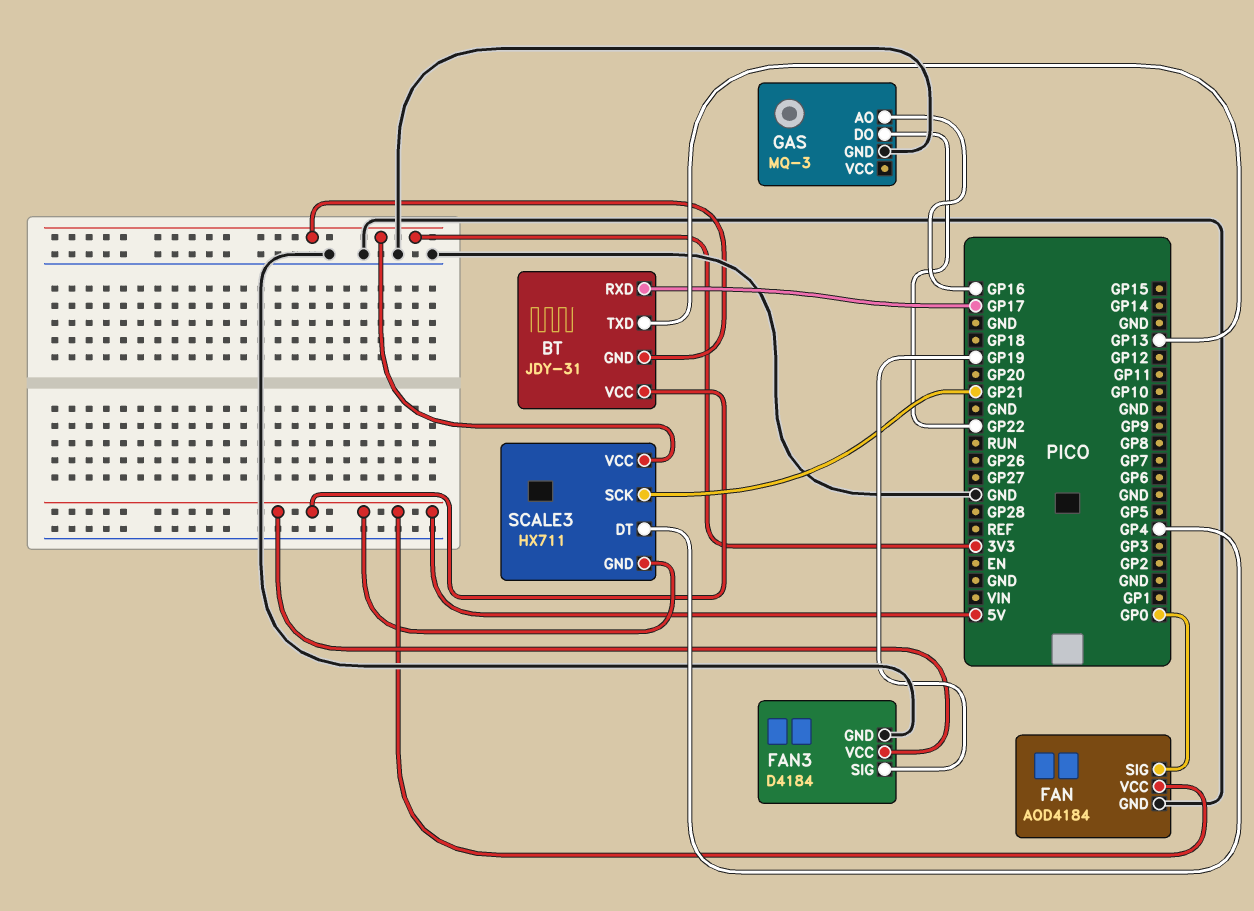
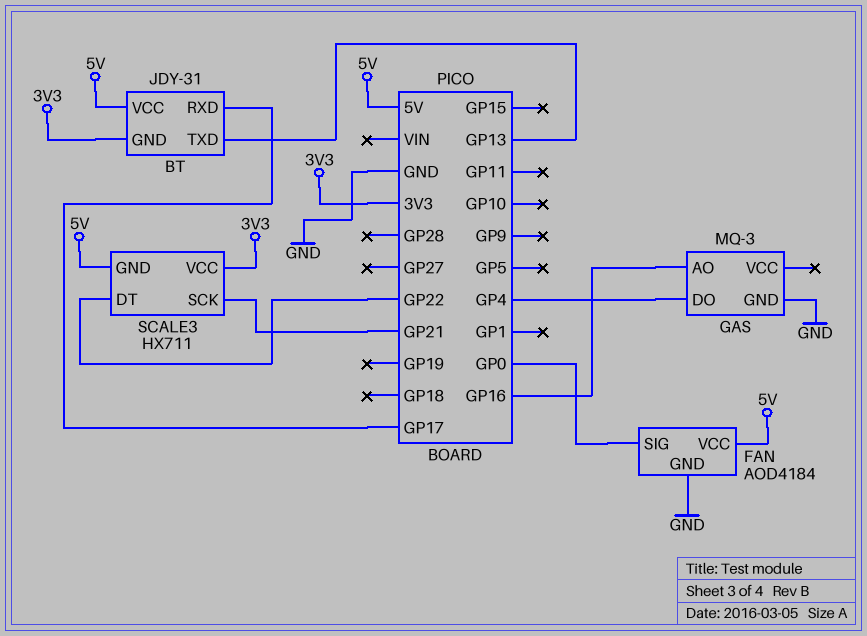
FAN3: D4184 -> none
FAN3 pin GND: GND -> none
FAN3 pin SIG: GP19 -> none
FAN3 pin VCC: 5V -> none
GAS pin DO: GP22 -> GP4
SCALE3 pin DT: GP4 -> GP22

